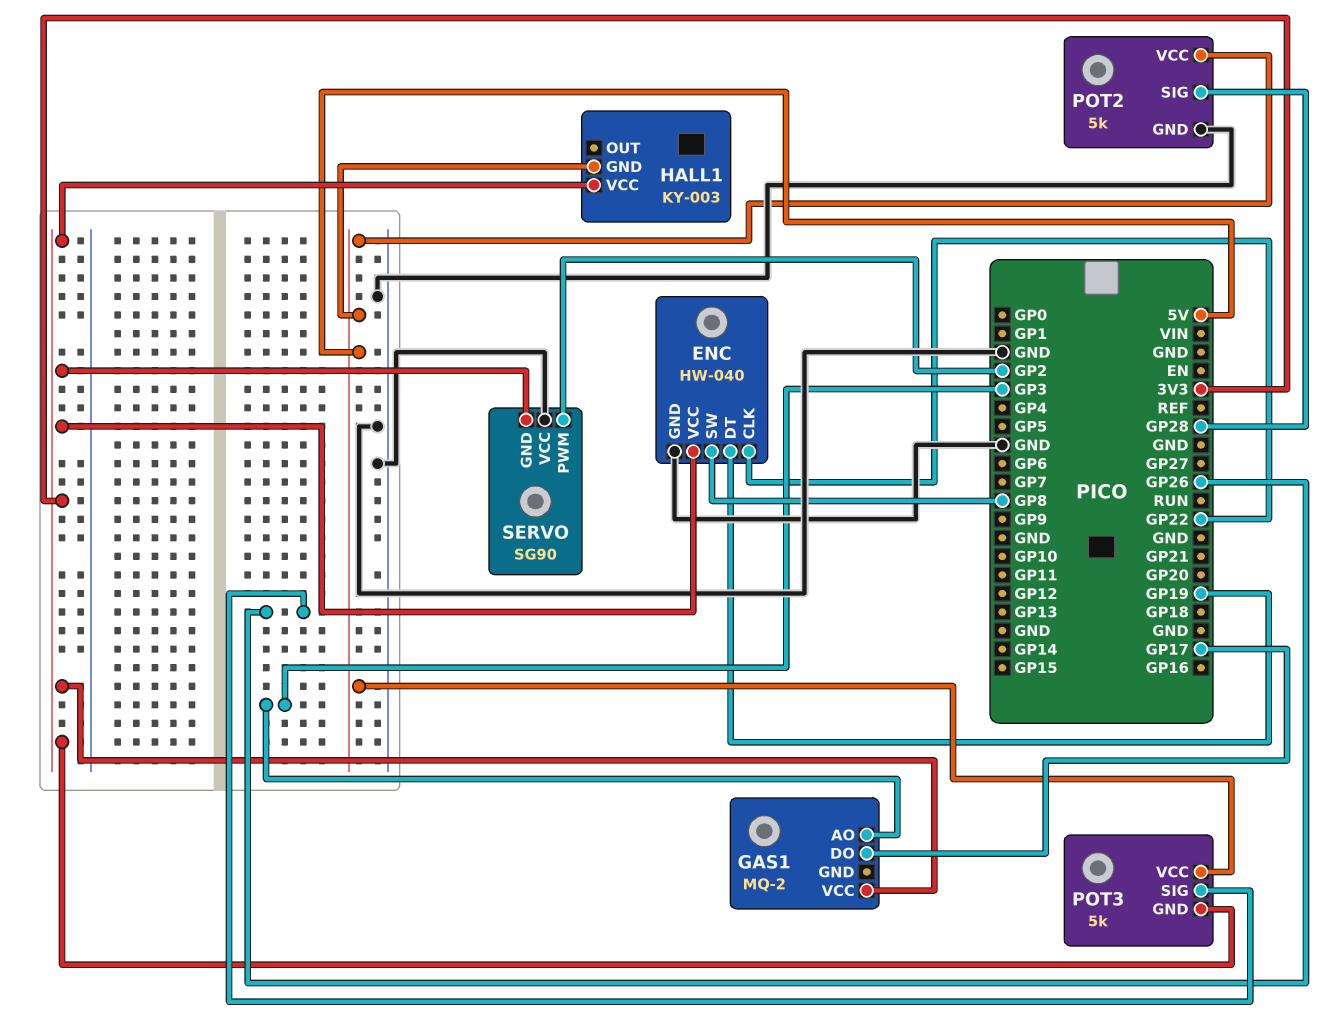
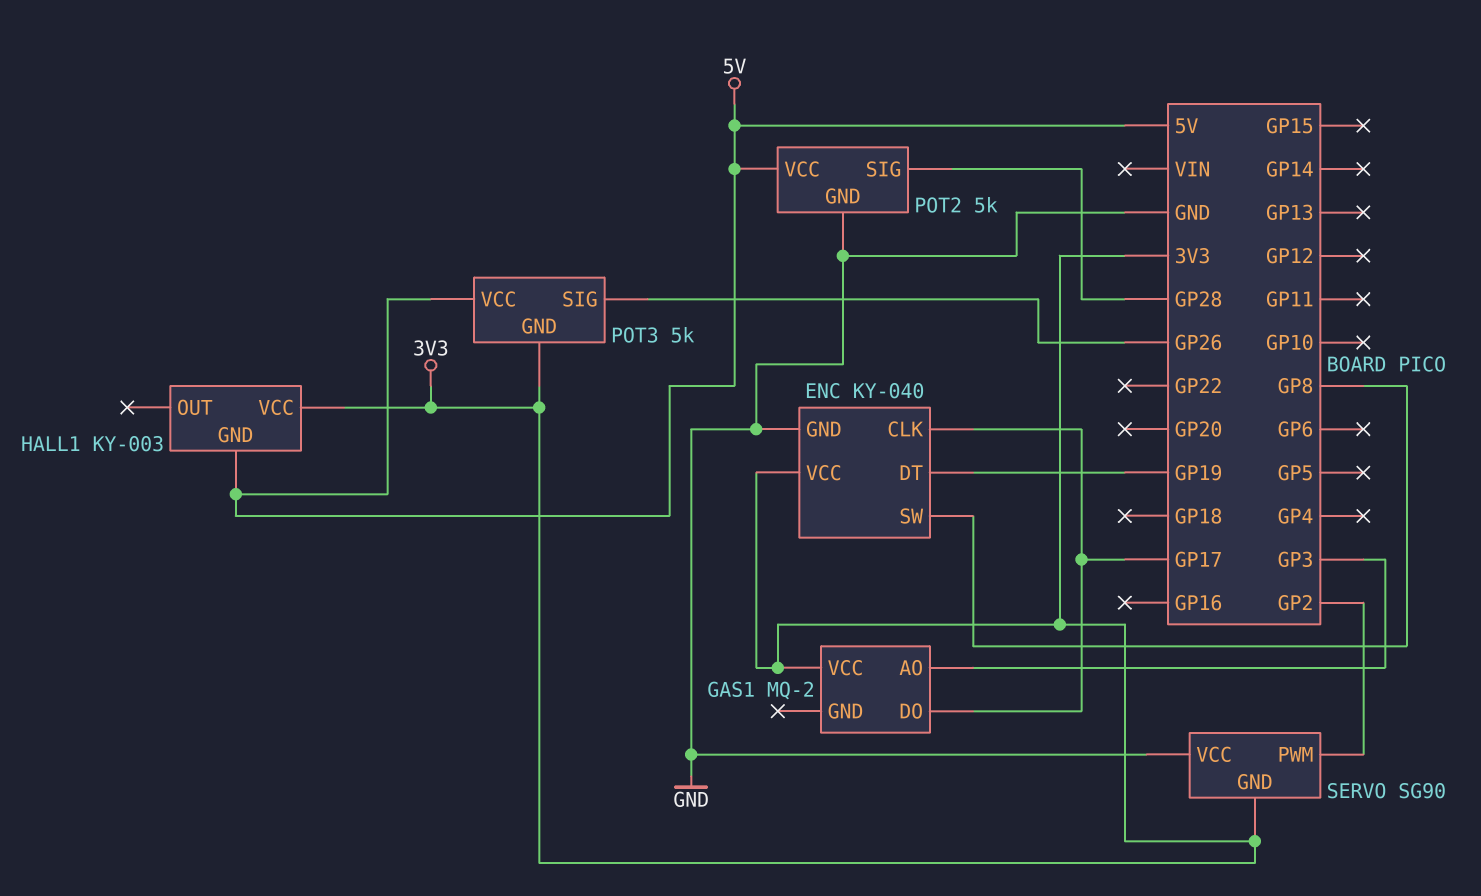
ENC: HW-040 -> KY-040
ENC pin CLK: GP22 -> GP17

